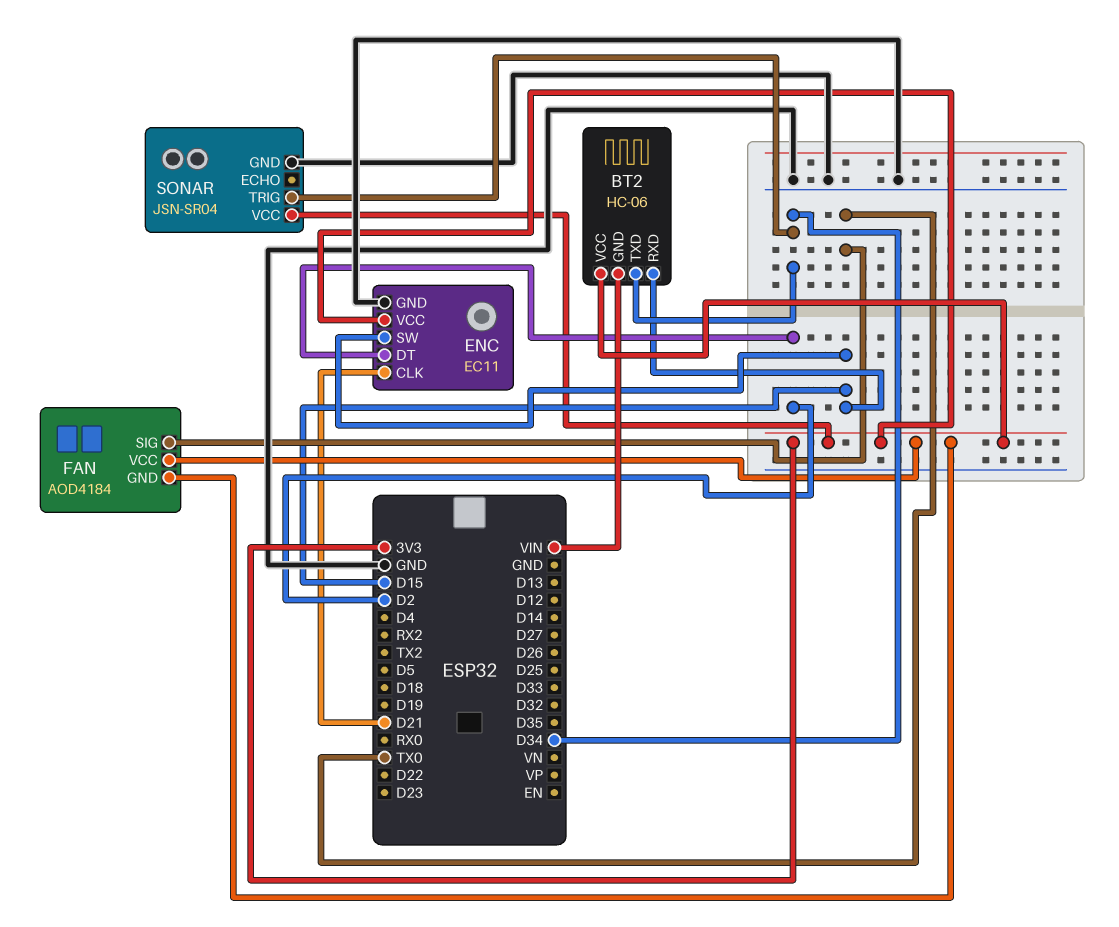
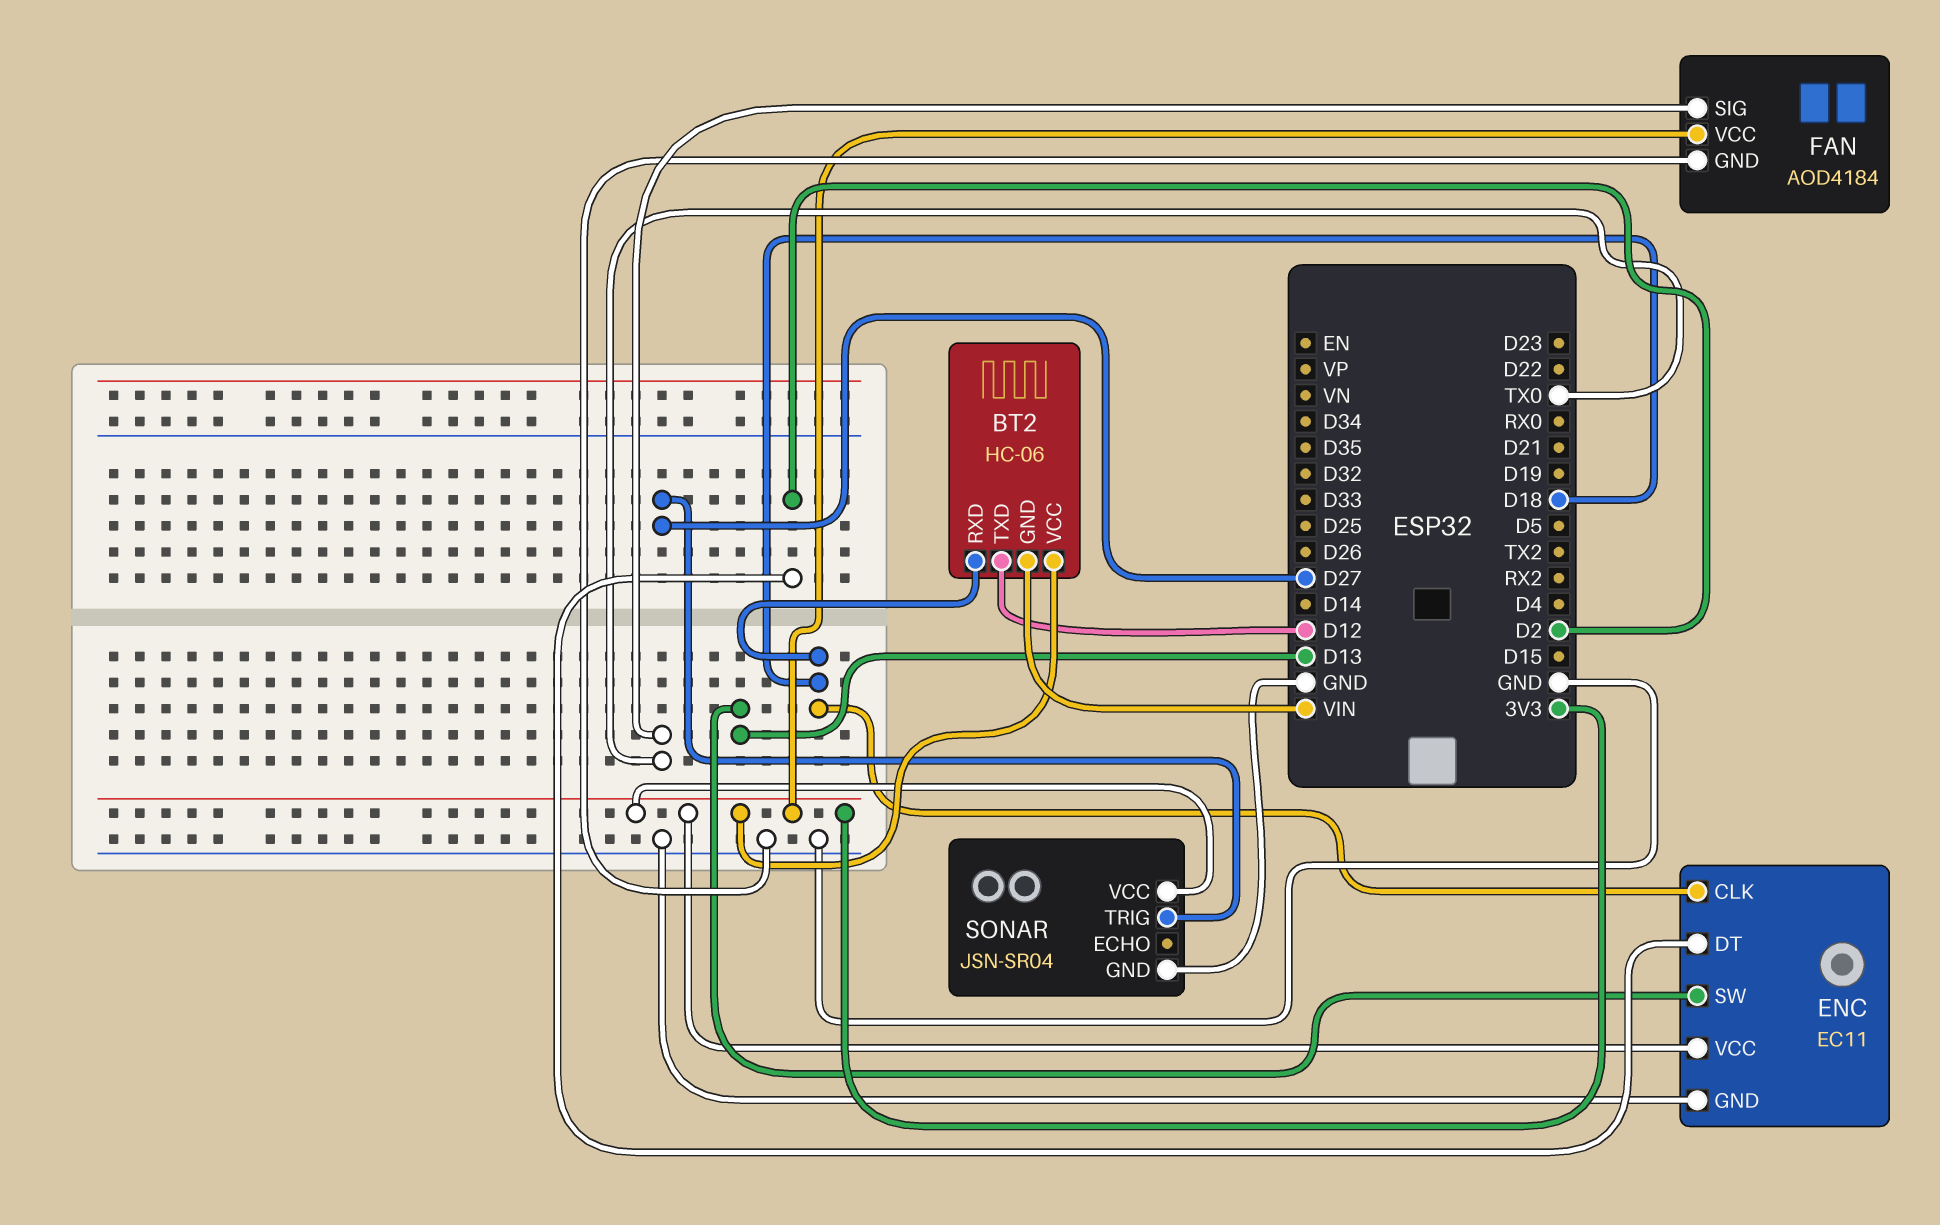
BT2 pin RXD: D15 -> D18
BT2 pin TXD: D34 -> D12
ENC pin CLK: D21 -> D18
ENC pin SW: D15 -> D13
FAN pin GND: 3V3 -> GND
SONAR pin TRIG: D34 -> D27

